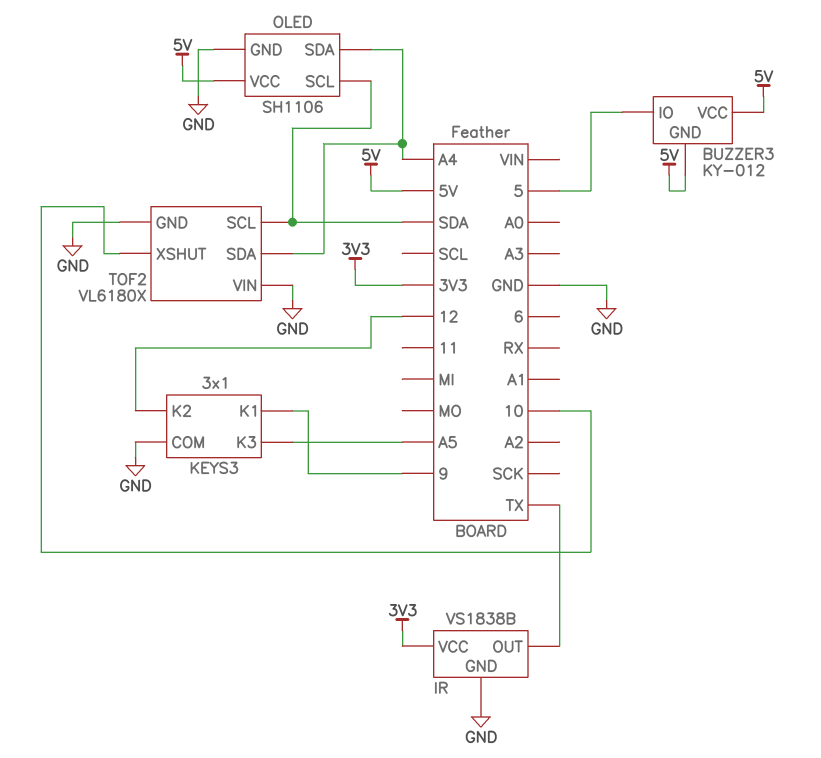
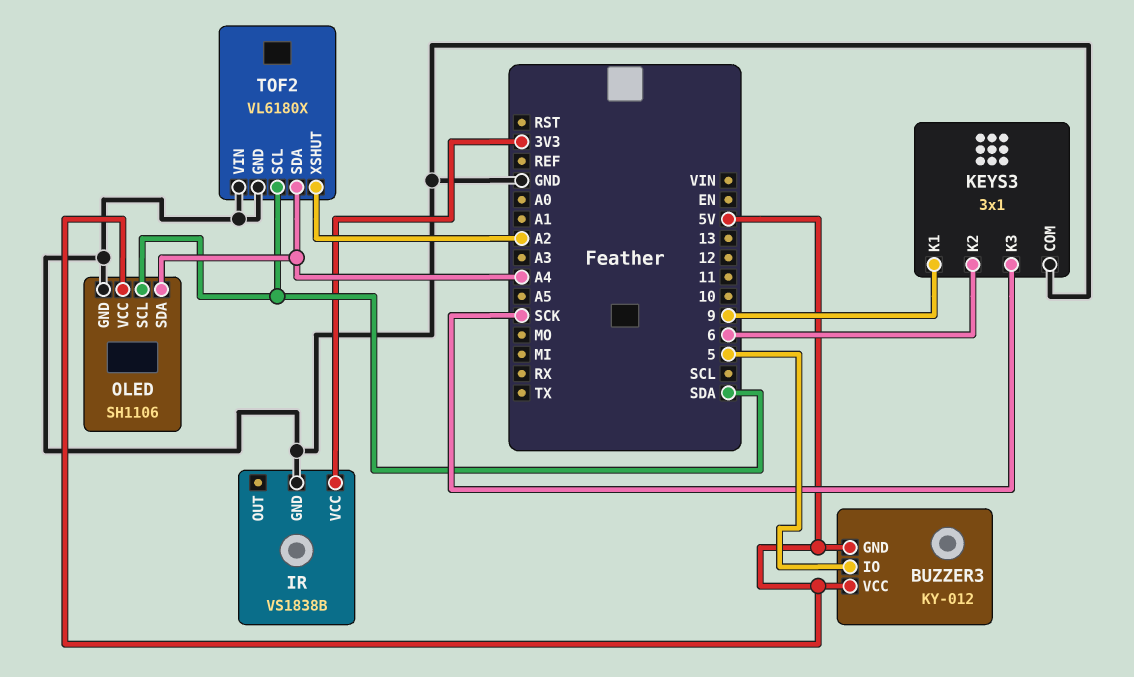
IR pin OUT: TX -> none
KEYS3 pin K2: 12 -> 6
KEYS3 pin K3: A5 -> SCK
TOF2 pin XSHUT: 10 -> A2

